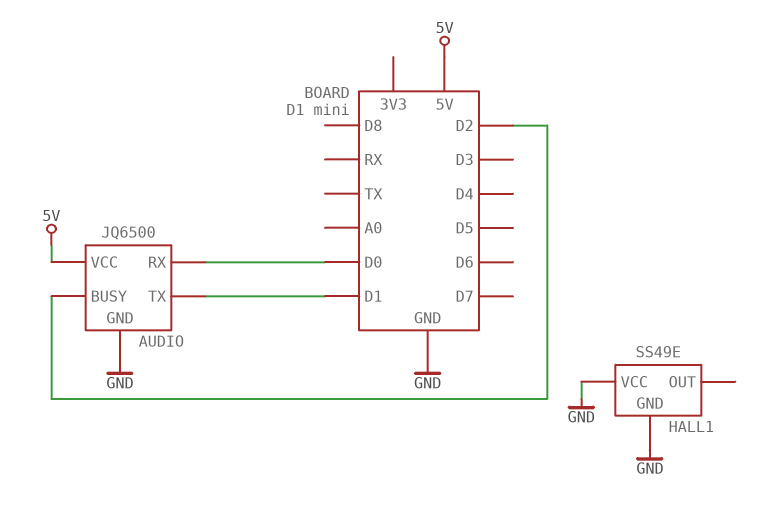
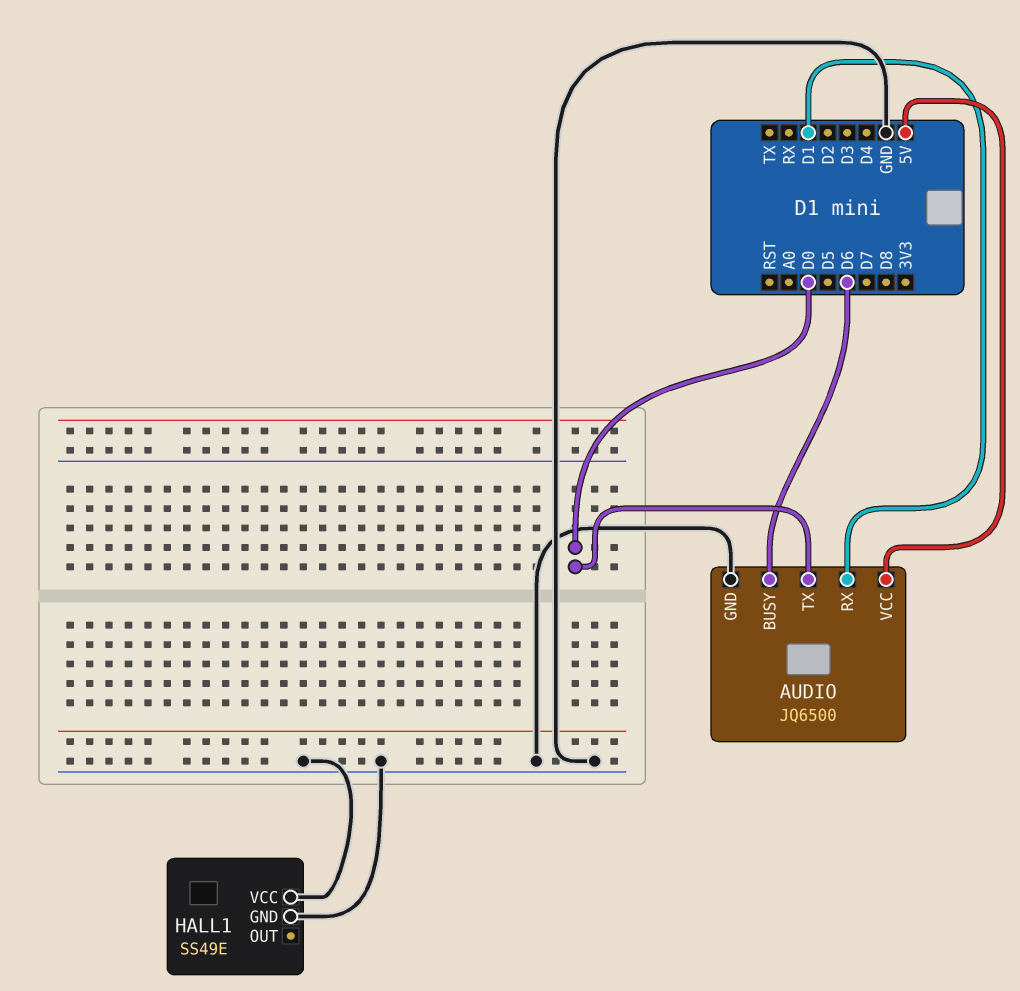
AUDIO pin BUSY: D2 -> D6
AUDIO pin RX: D0 -> D1
AUDIO pin TX: D1 -> D0

